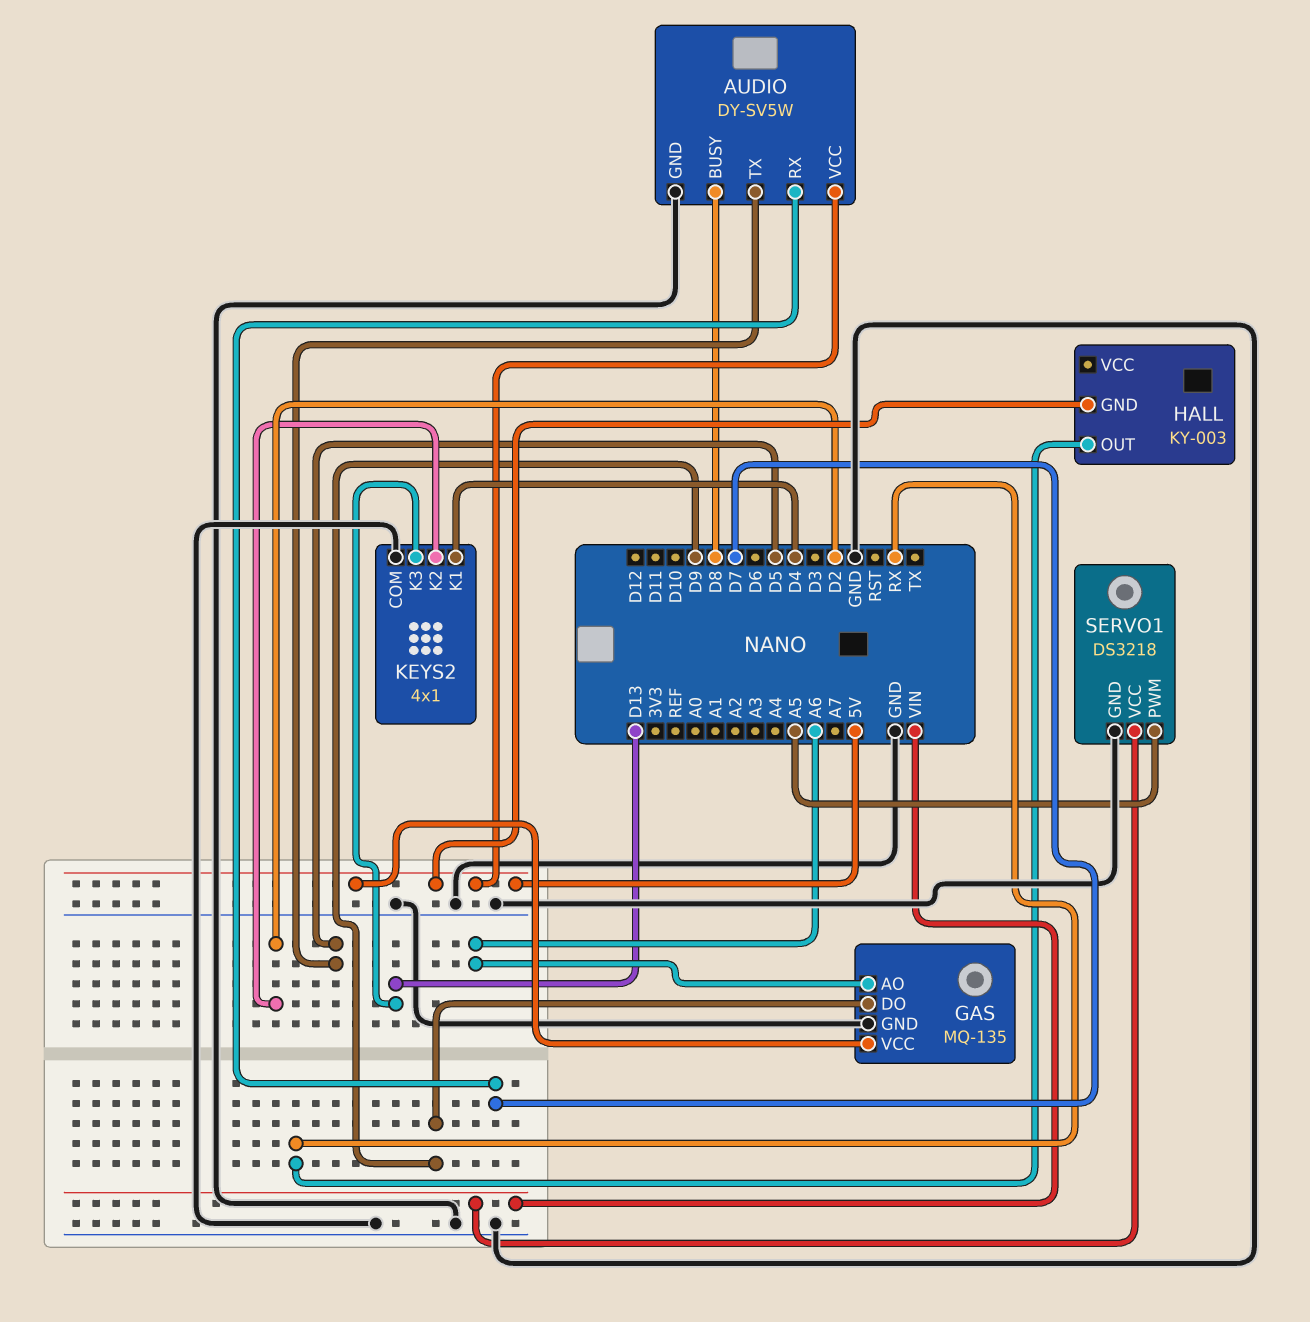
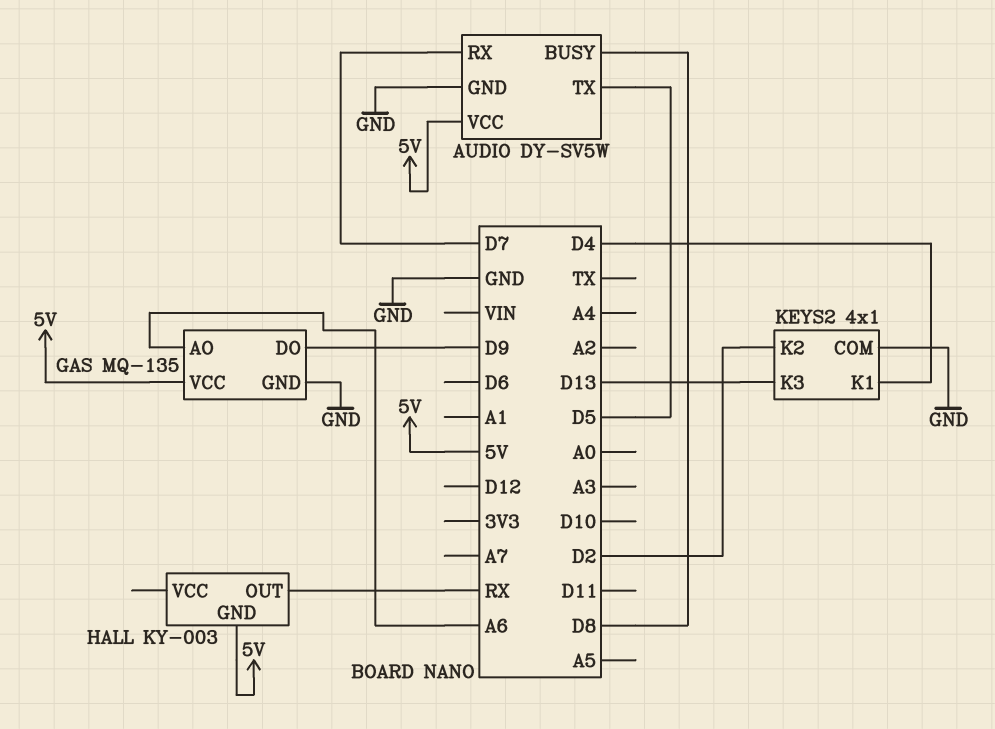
SERVO1: DS3218 -> none
SERVO1 pin GND: GND -> none
SERVO1 pin PWM: A5 -> none
SERVO1 pin VCC: VIN -> none

